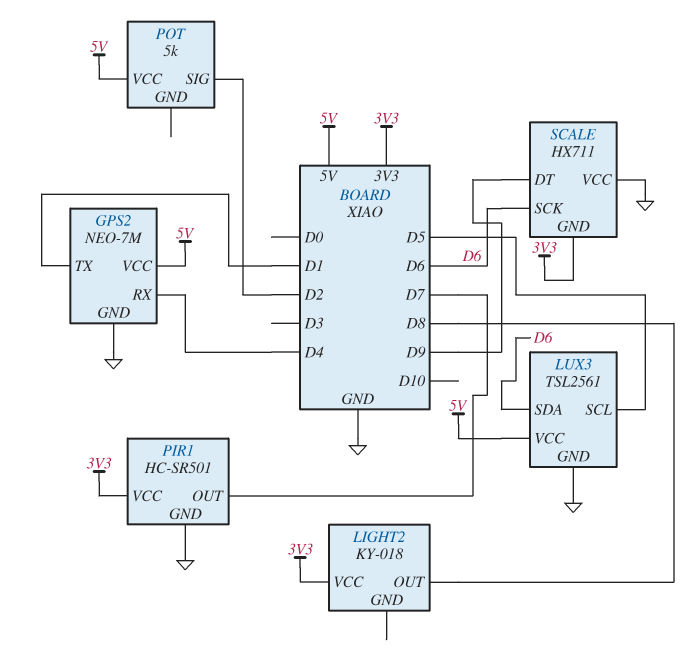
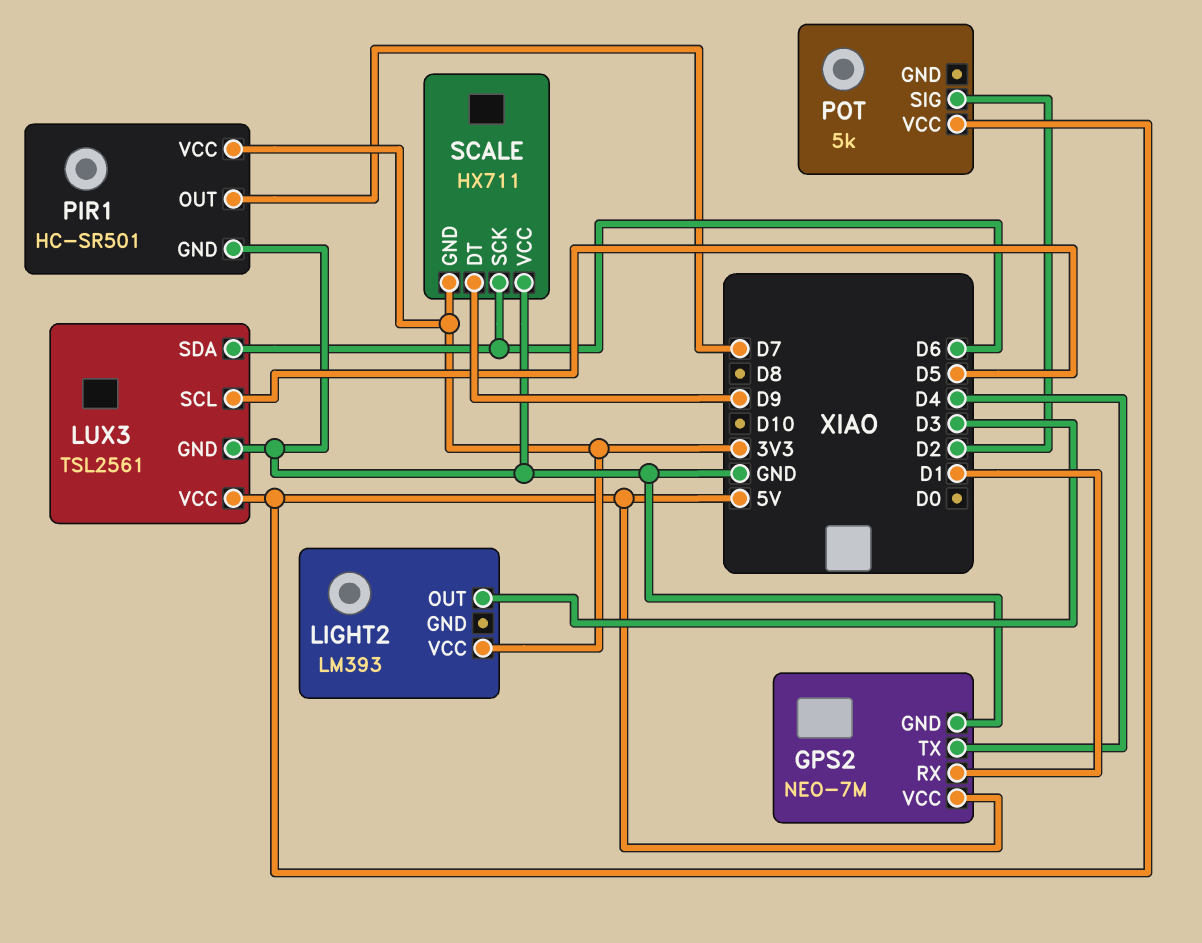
GPS2 pin RX: D4 -> D1
GPS2 pin TX: D1 -> D4
LIGHT2: KY-018 -> LM393
LIGHT2 pin OUT: D8 -> D3

